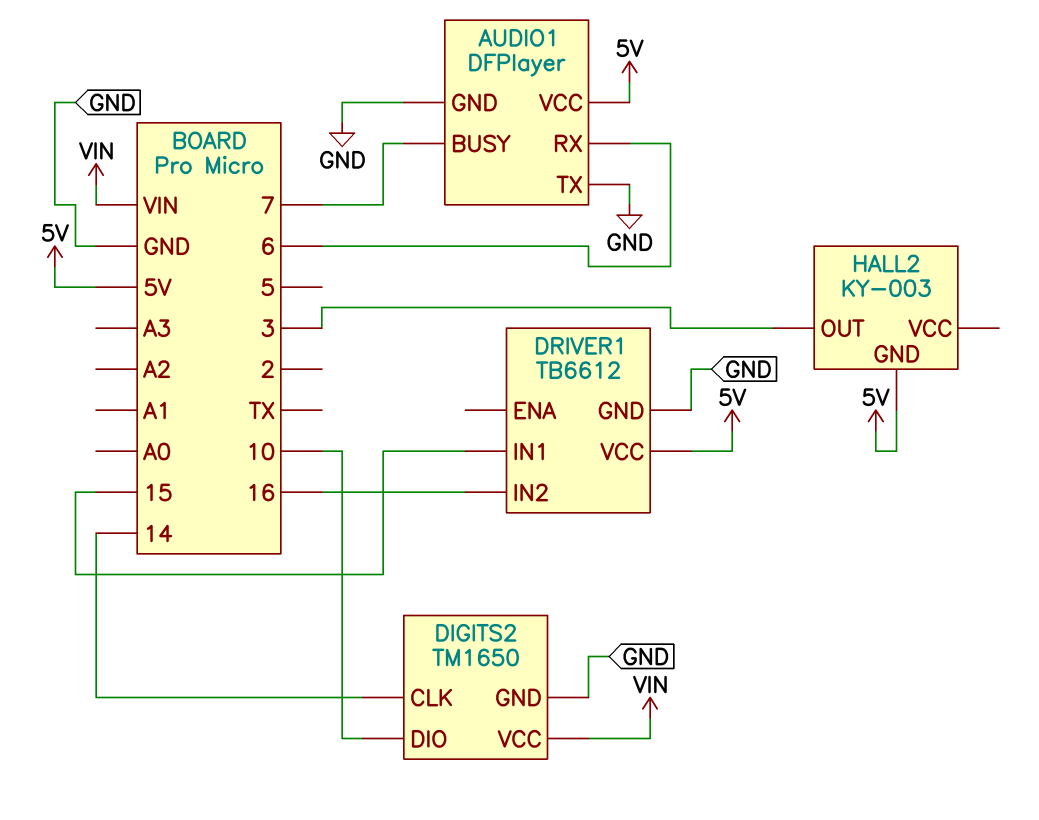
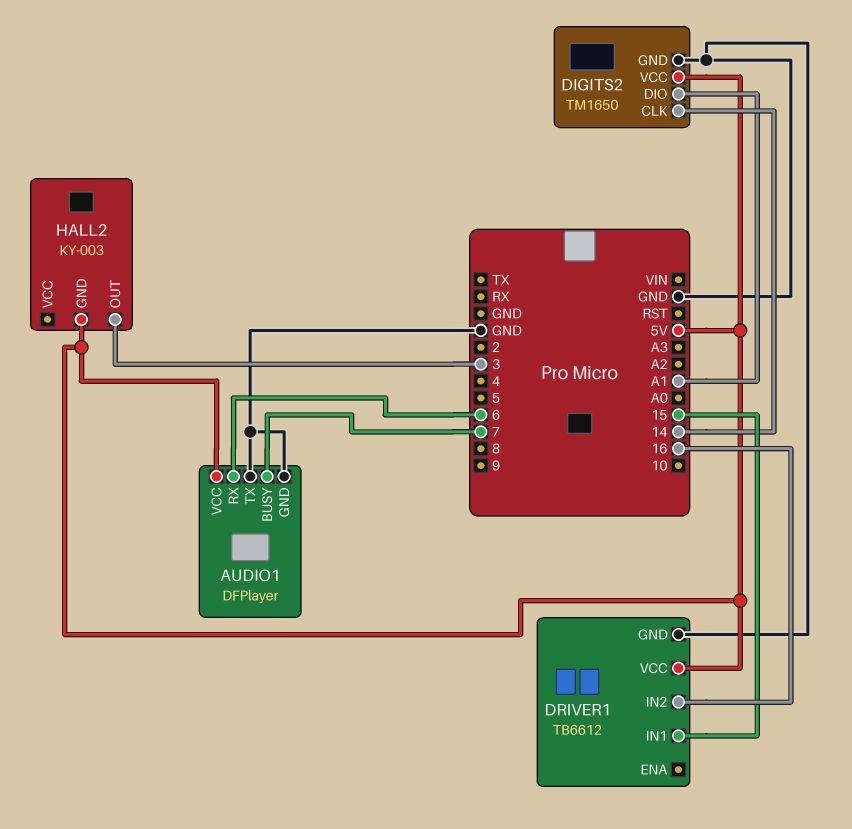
DIGITS2 pin DIO: 10 -> A1
DIGITS2 pin VCC: VIN -> 5V

